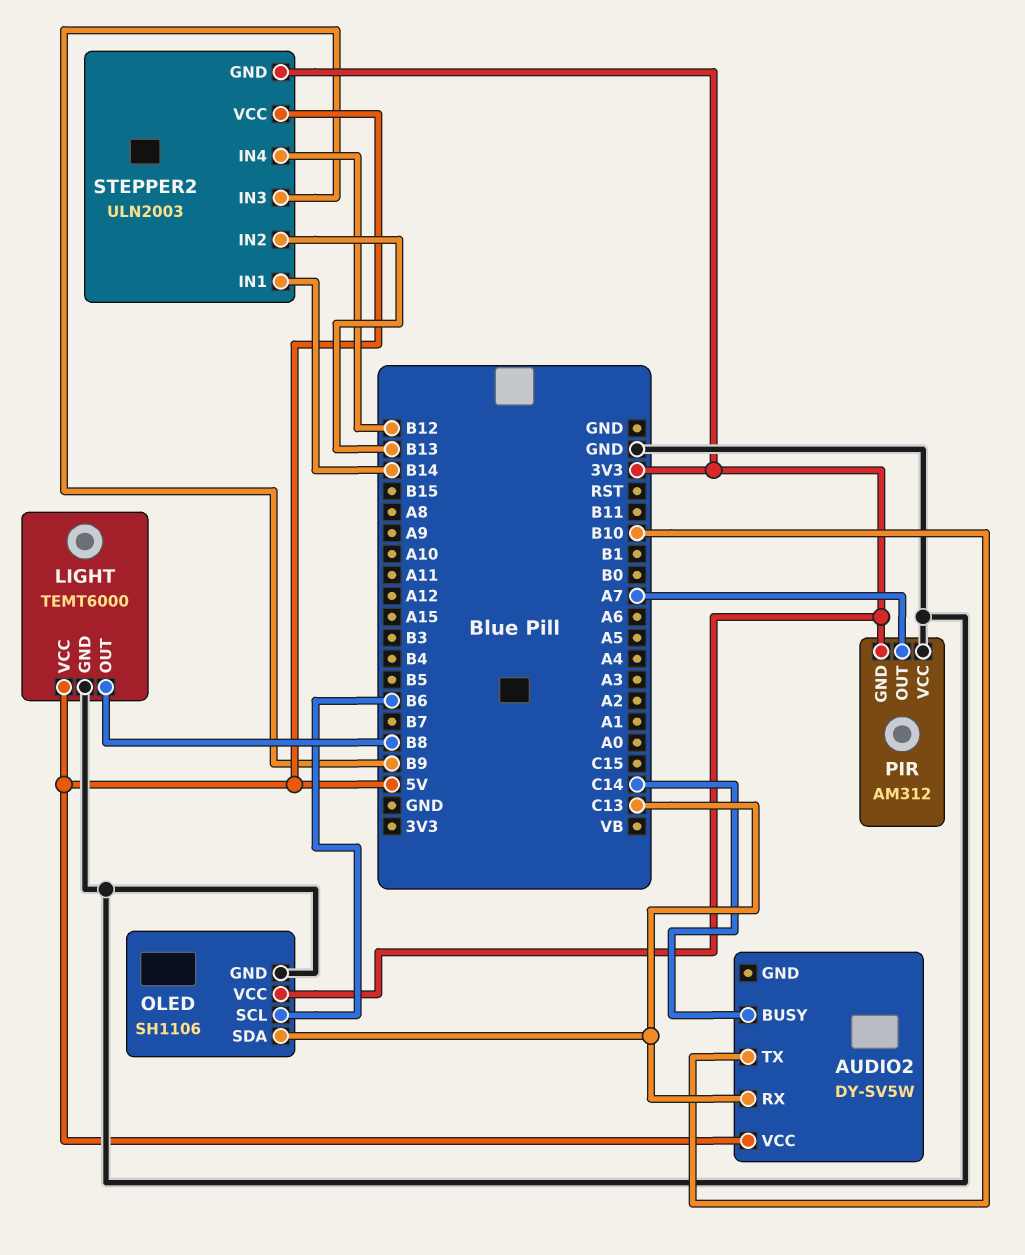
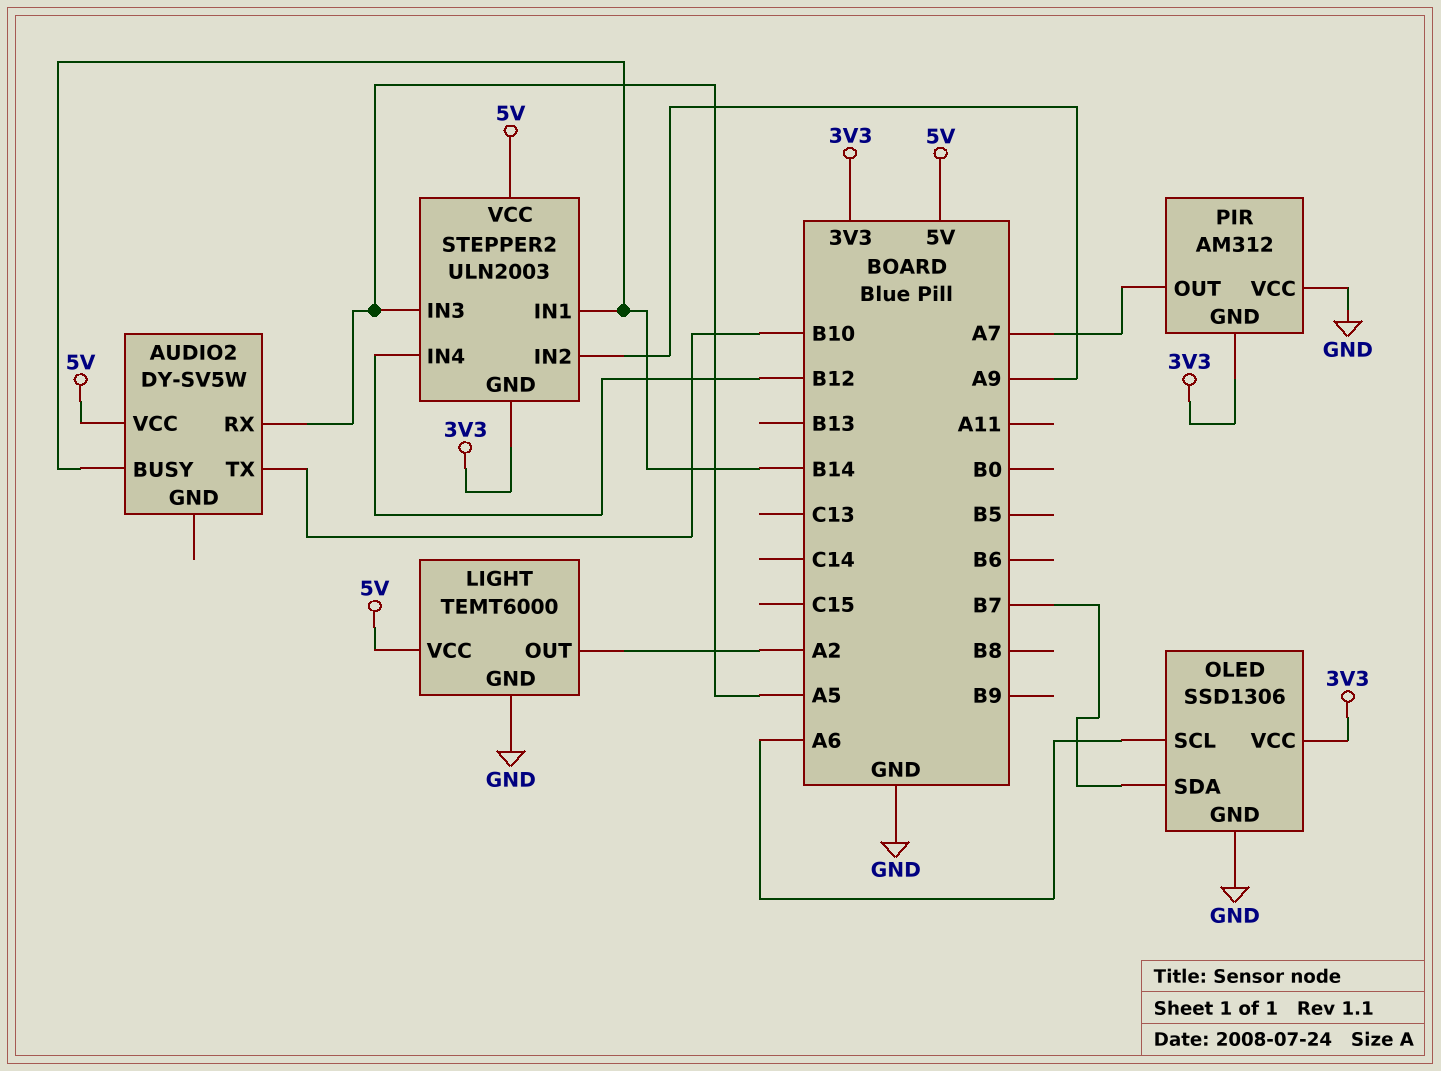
AUDIO2 pin BUSY: C14 -> B14
AUDIO2 pin RX: C13 -> A5
LIGHT pin OUT: B8 -> A2
OLED: SH1106 -> SSD1306
OLED pin SCL: B6 -> A6
OLED pin SDA: C13 -> B7
STEPPER2 pin IN2: B13 -> A9
STEPPER2 pin IN3: B9 -> A5

